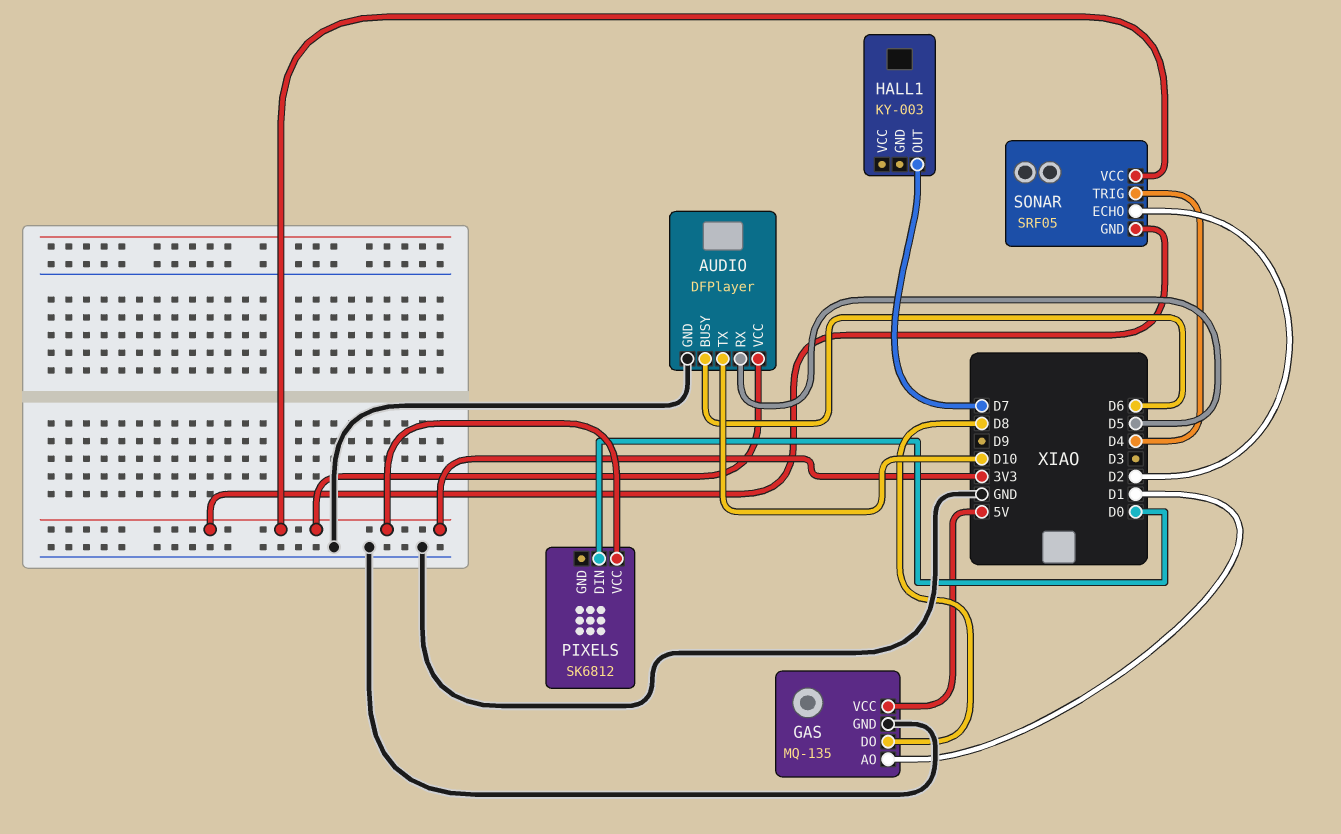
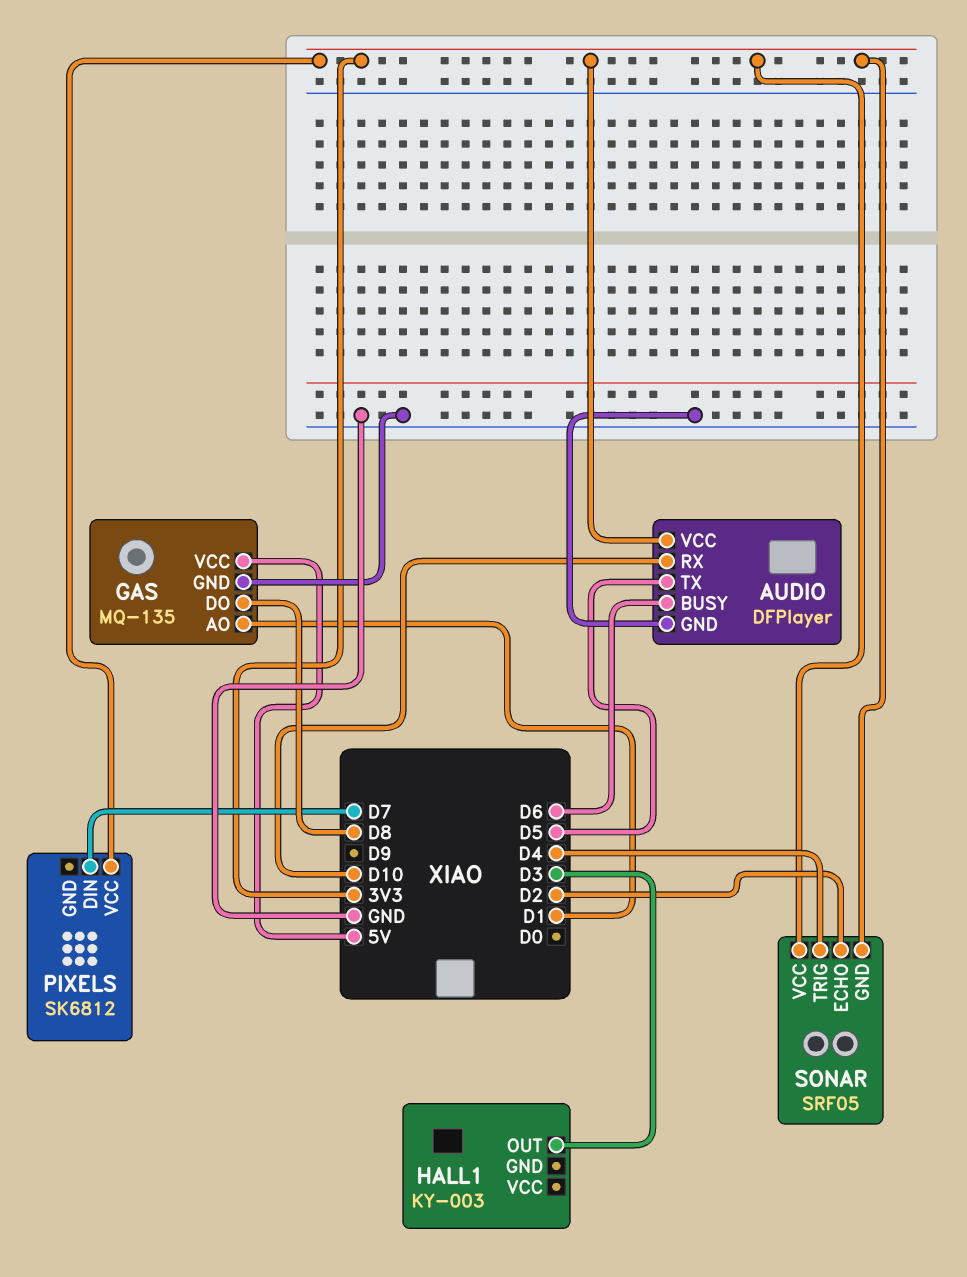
AUDIO pin RX: D5 -> D10
AUDIO pin TX: D10 -> D5
HALL1 pin OUT: D7 -> D3
PIXELS pin DIN: D0 -> D7

